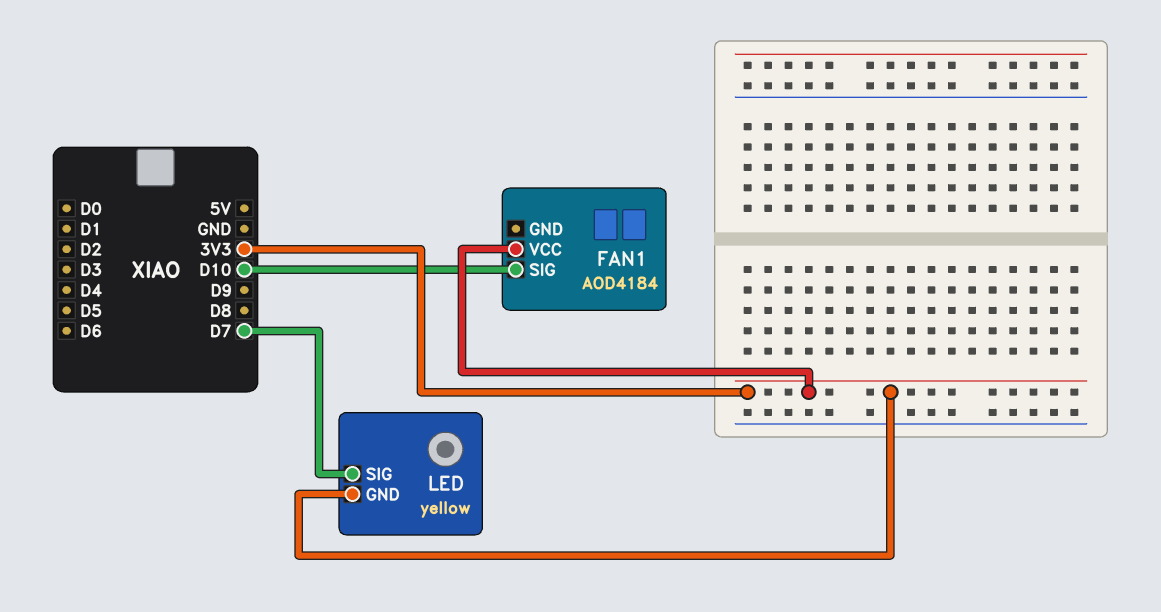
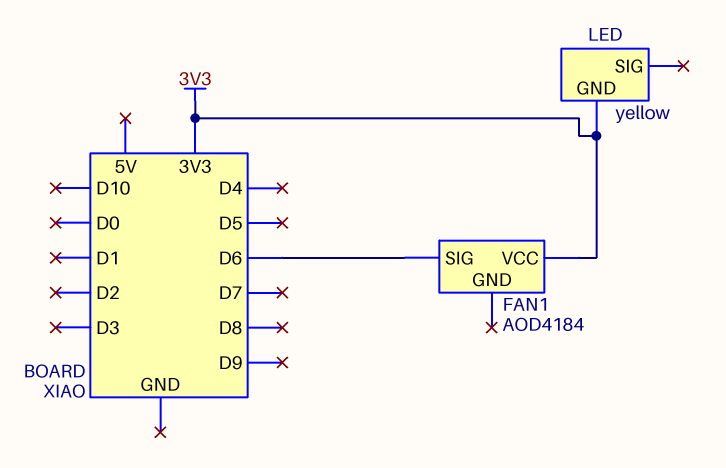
FAN1 pin SIG: D10 -> D6
LED pin SIG: D7 -> none

